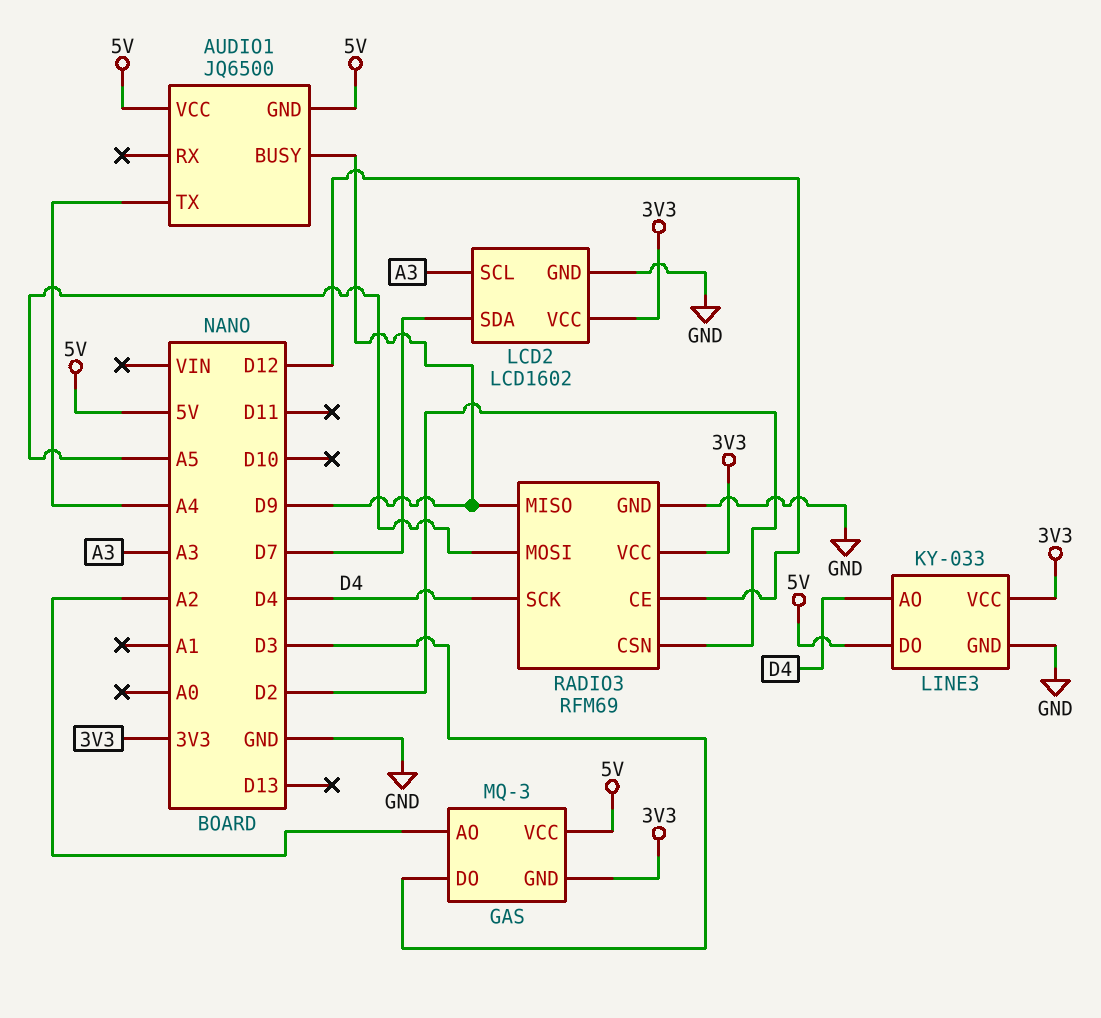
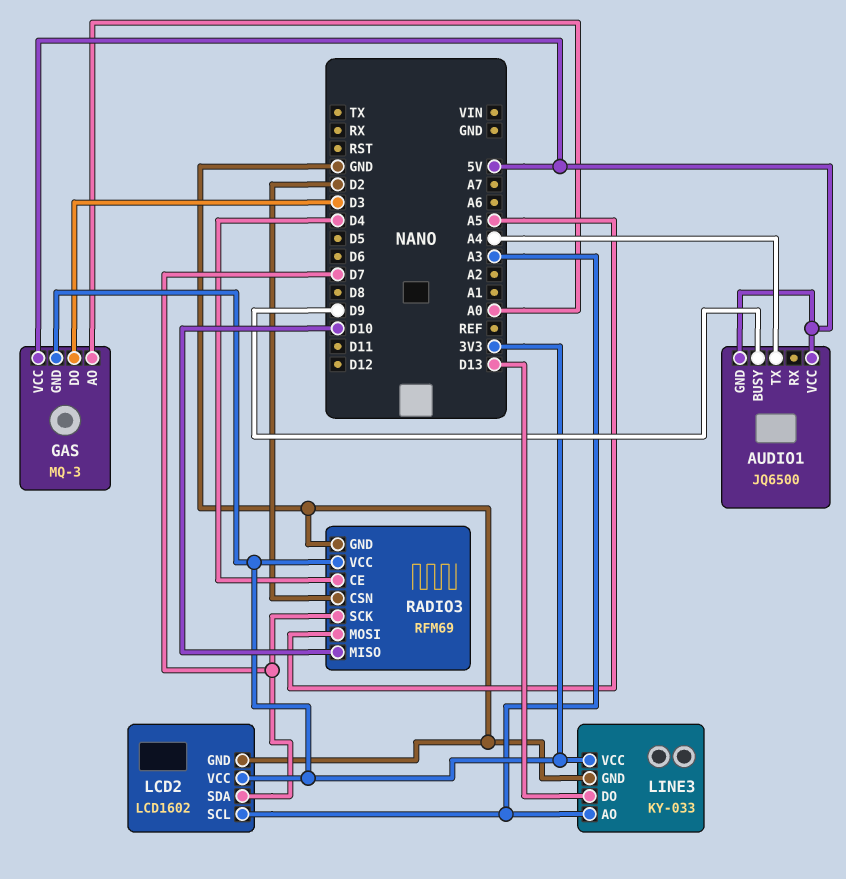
GAS pin AO: A2 -> A0
LINE3 pin AO: D4 -> A3
LINE3 pin DO: 5V -> D13
RADIO3 pin CE: D12 -> D4
RADIO3 pin MISO: D9 -> D10
RADIO3 pin SCK: D4 -> D7

